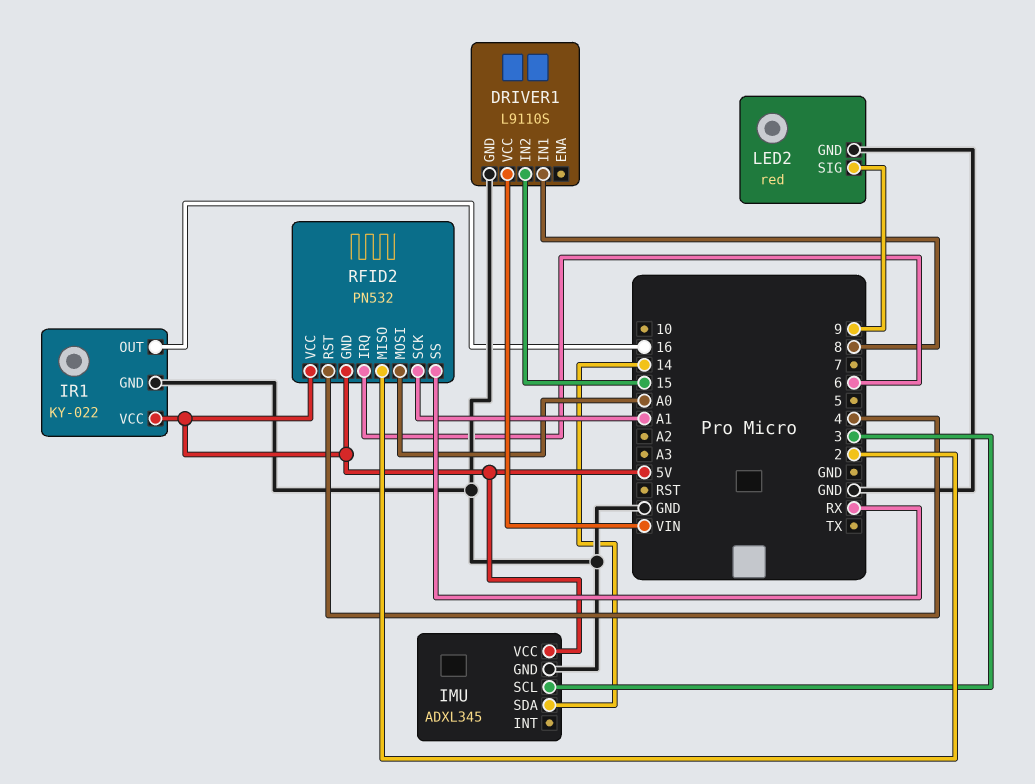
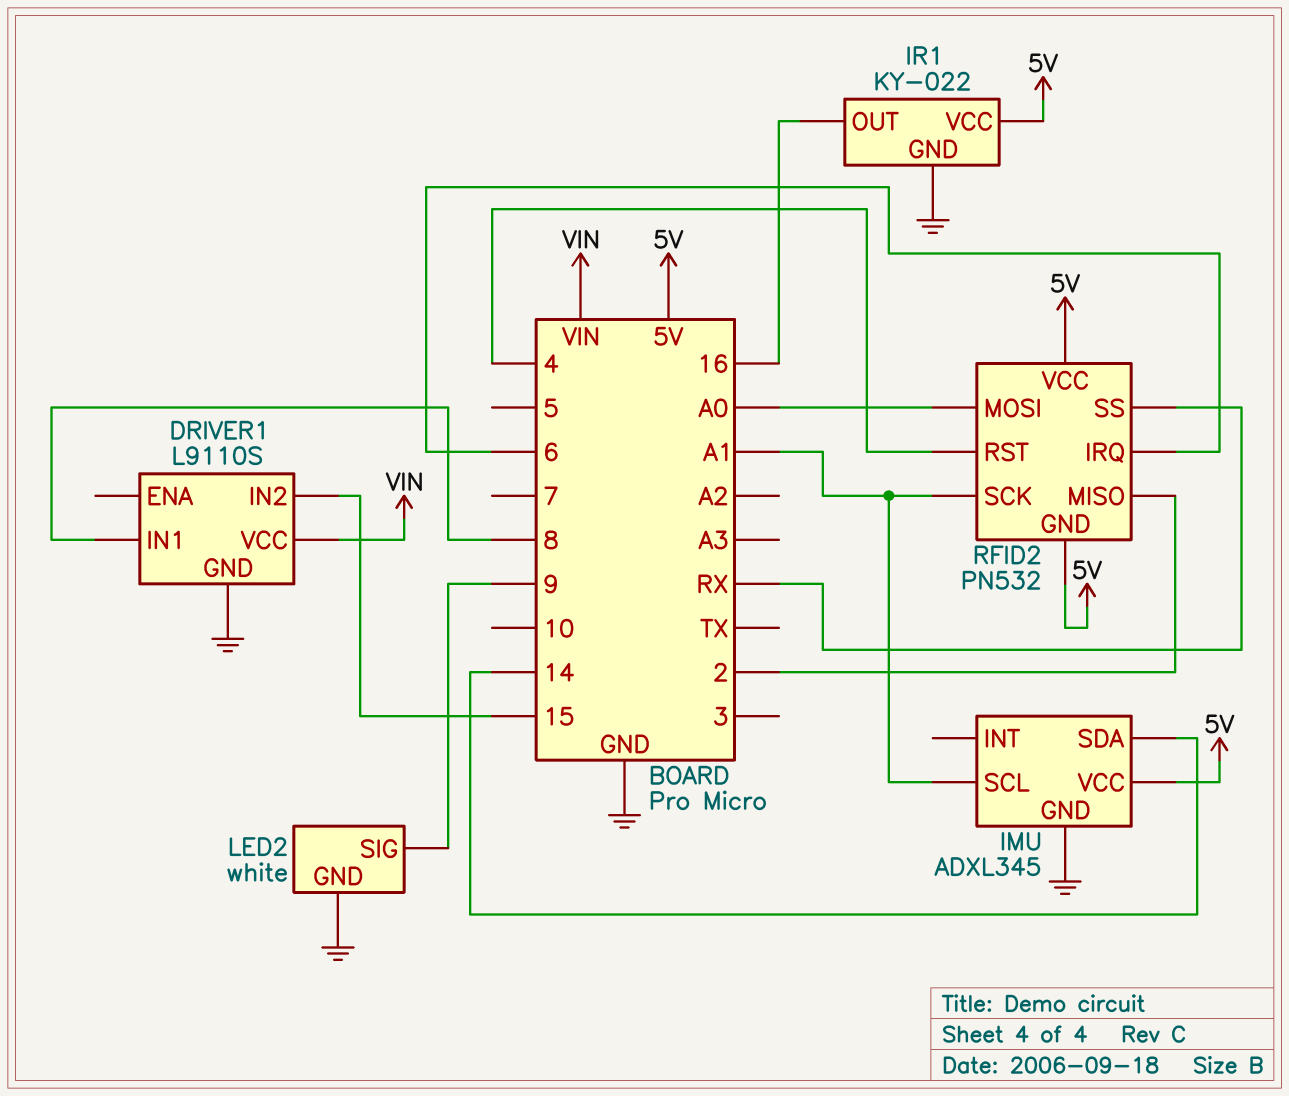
IMU pin SCL: 3 -> A1
LED2: red -> white

